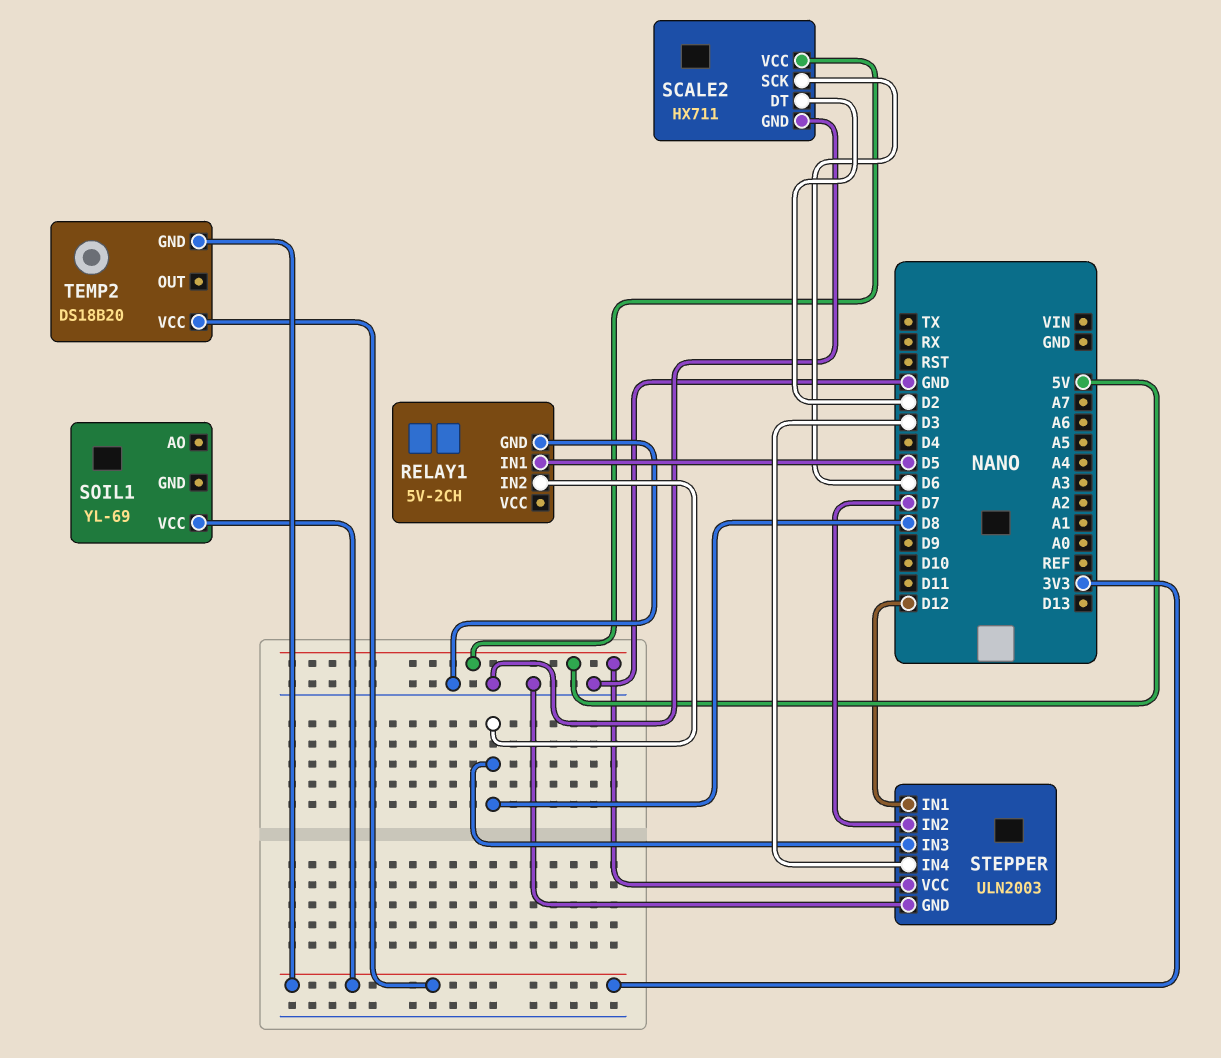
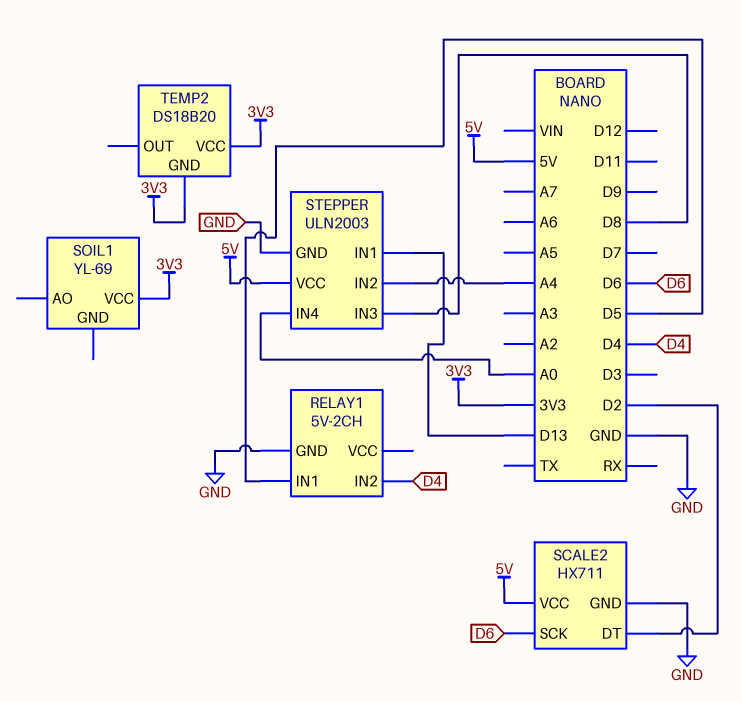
RELAY1 pin IN2: D8 -> D4
STEPPER pin IN1: D12 -> D13
STEPPER pin IN2: D7 -> A4
STEPPER pin IN4: D3 -> A0

